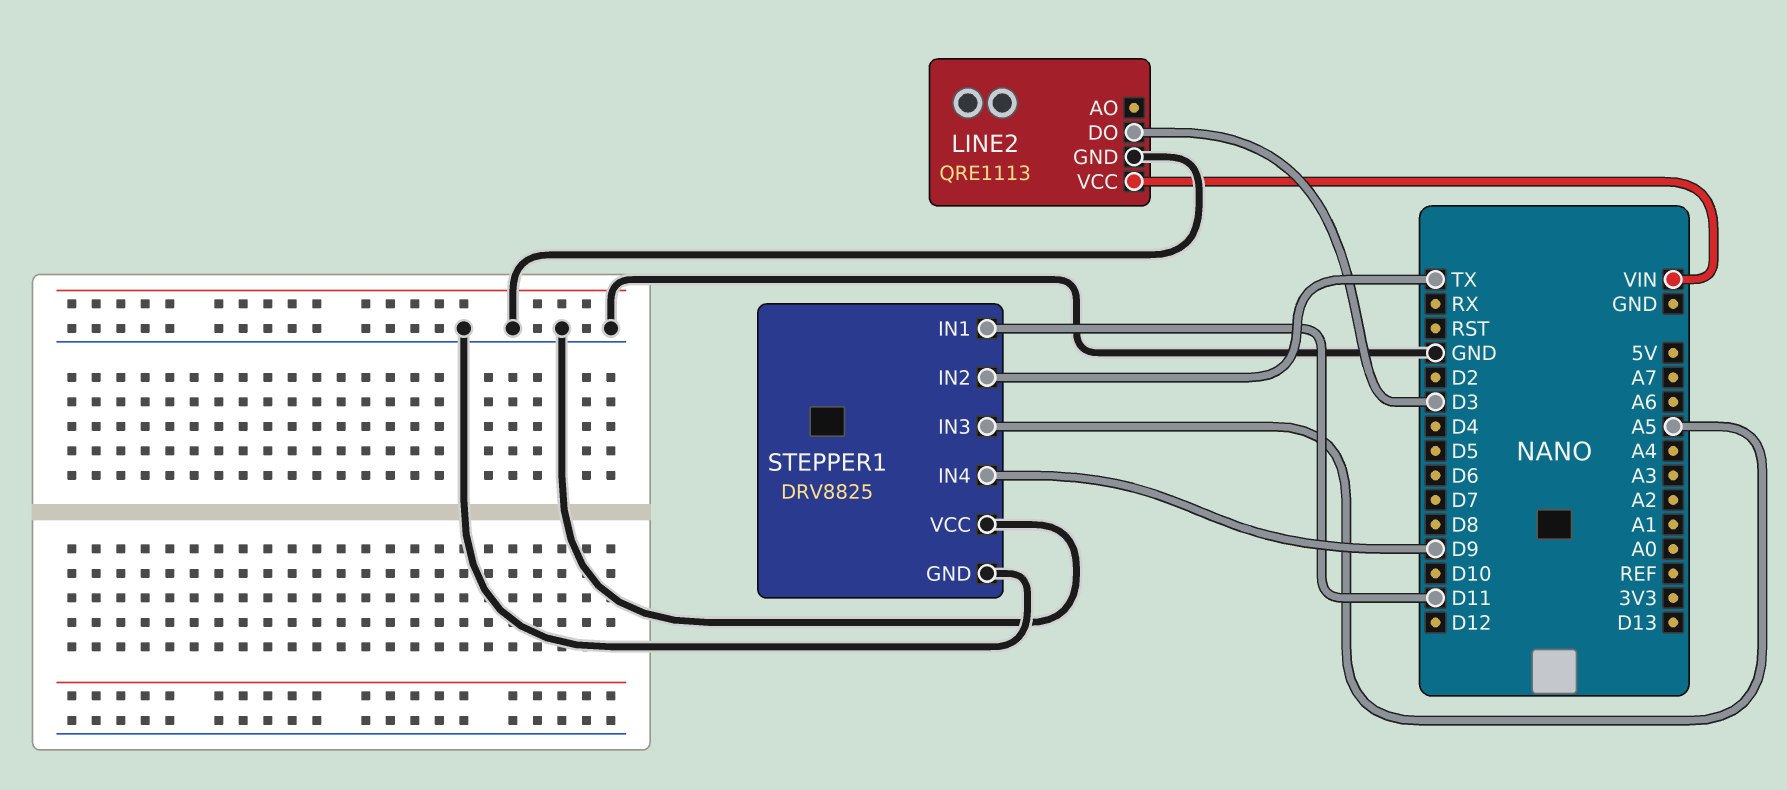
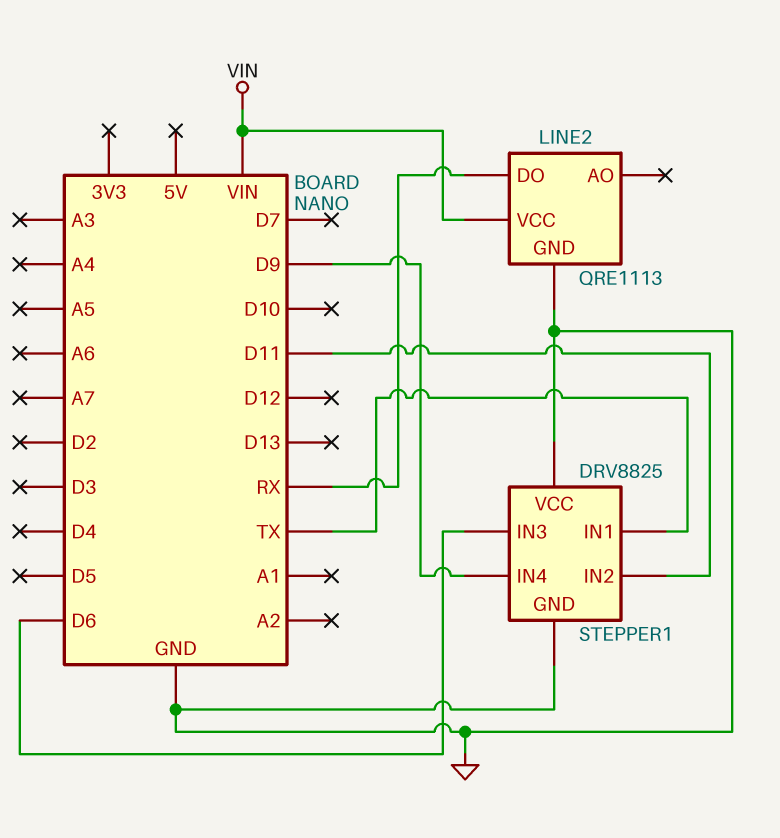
LINE2 pin DO: D3 -> RX
STEPPER1 pin IN1: D11 -> TX
STEPPER1 pin IN2: TX -> D11
STEPPER1 pin IN3: A5 -> D6

